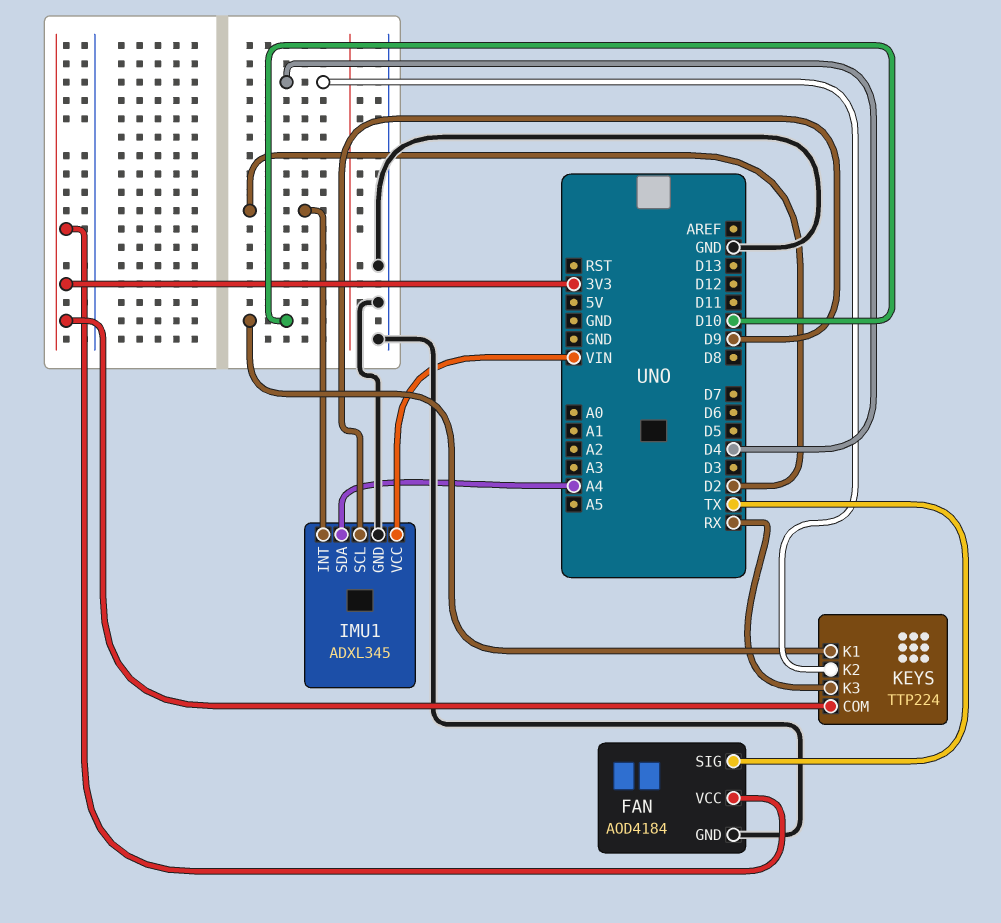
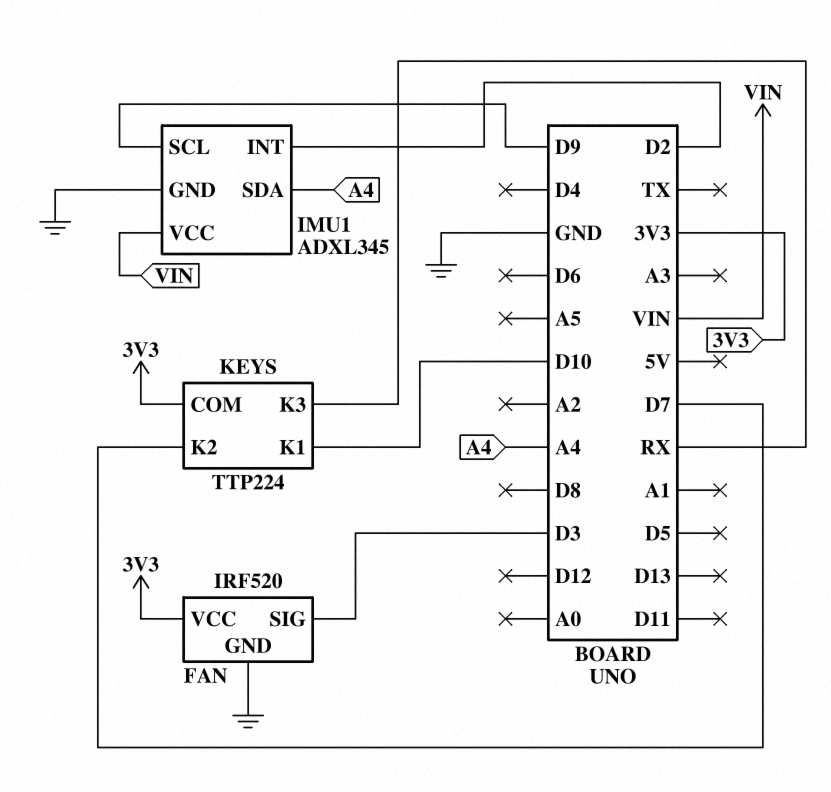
FAN: AOD4184 -> IRF520
FAN pin SIG: TX -> D3
KEYS pin K2: D4 -> D7

